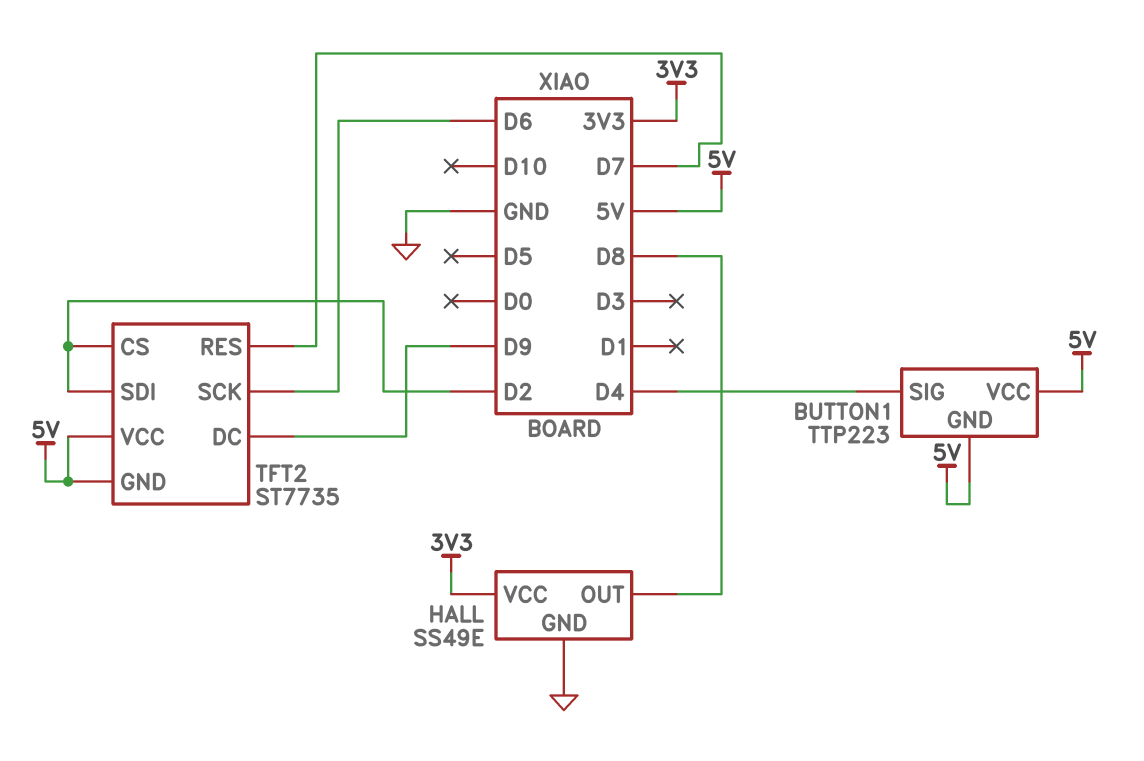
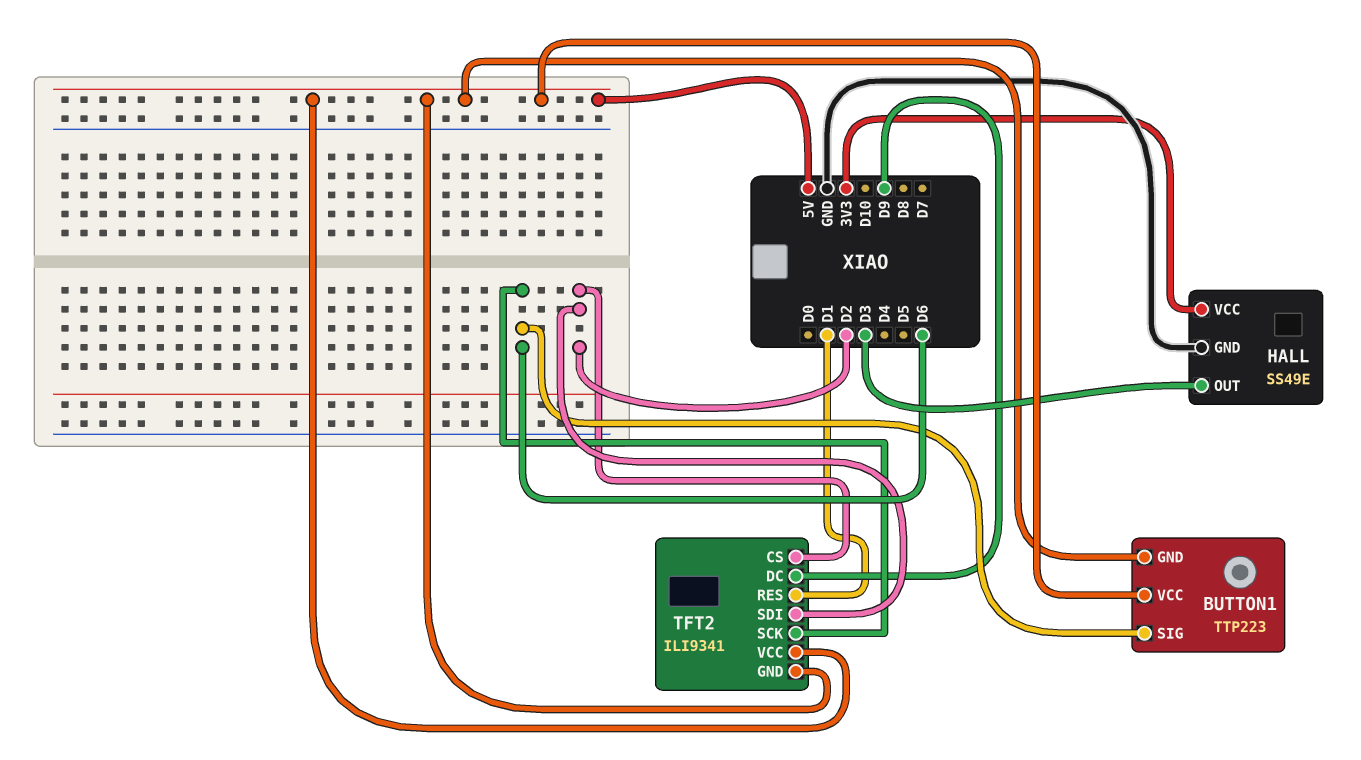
BUTTON1 pin SIG: D4 -> D6
HALL pin OUT: D8 -> D3
TFT2: ST7735 -> ILI9341
TFT2 pin RES: D7 -> D1

